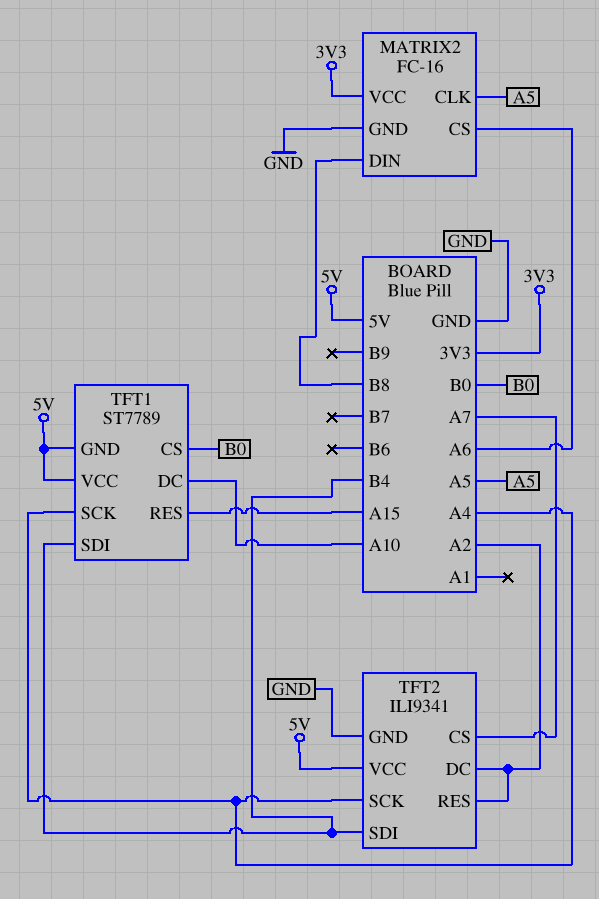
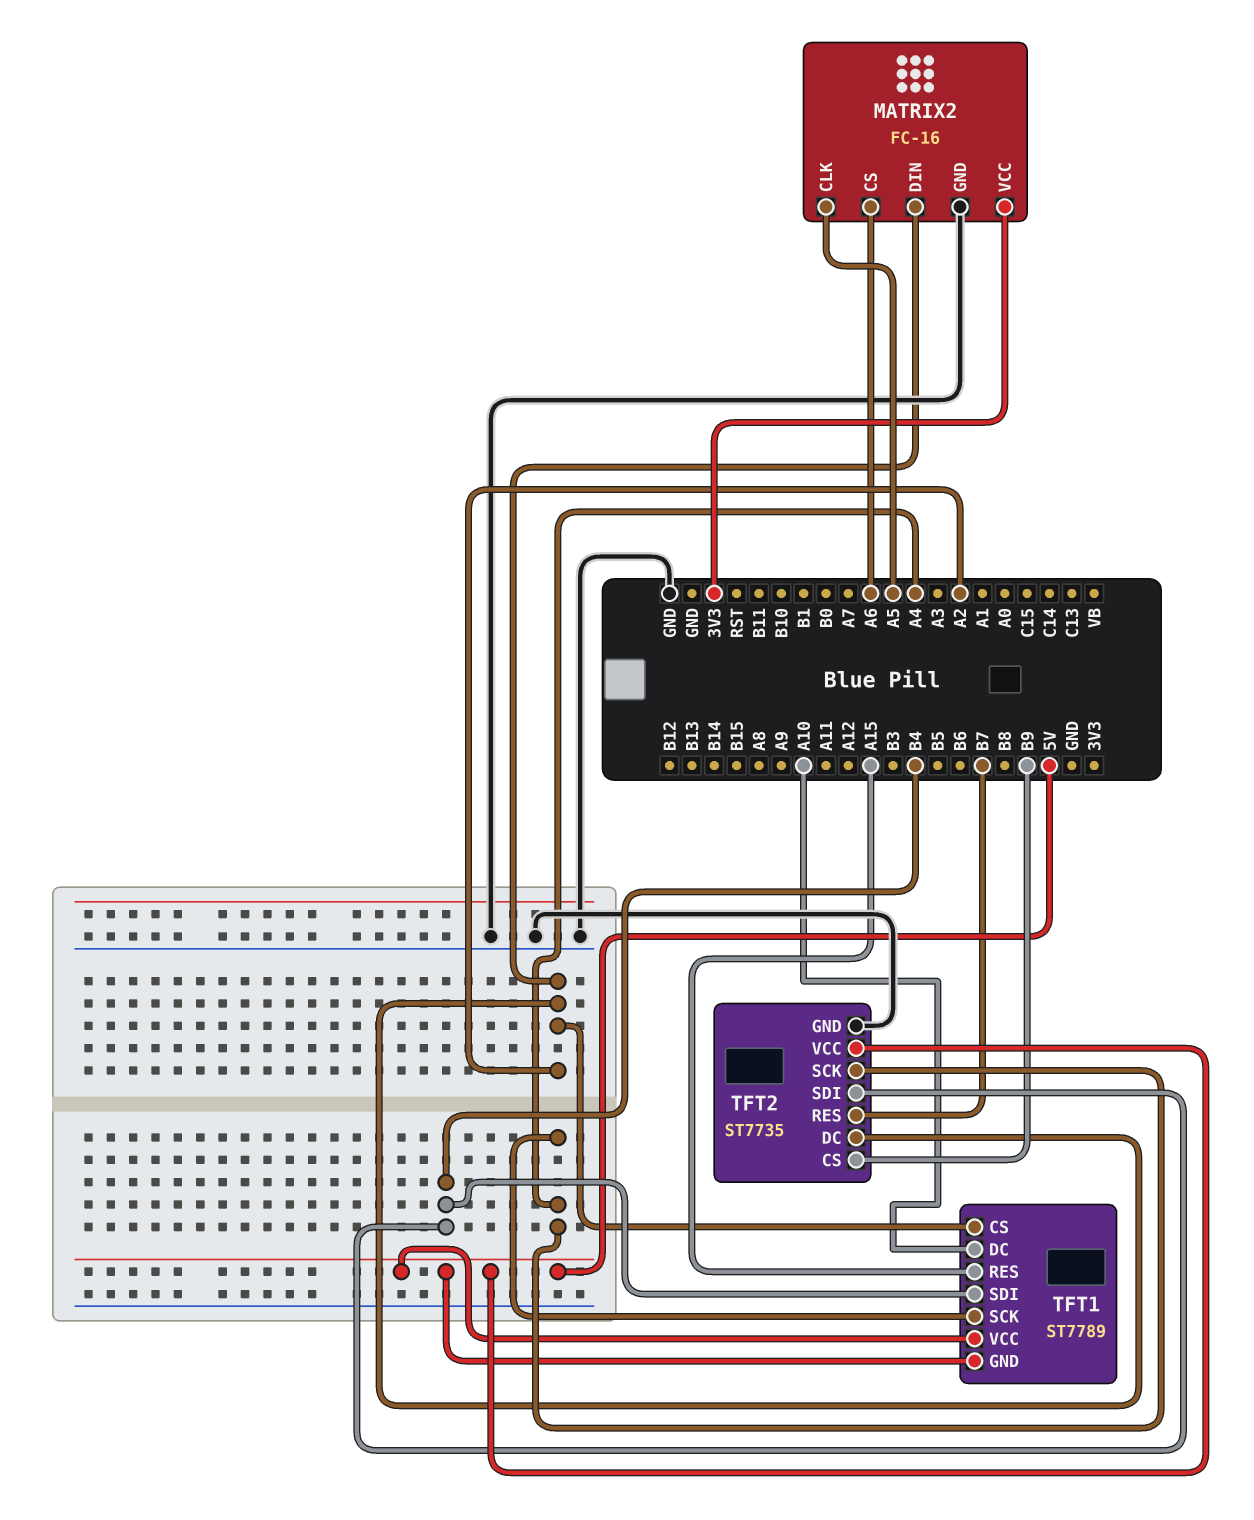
MATRIX2 pin DIN: B8 -> A2
TFT1 pin CS: B0 -> A2
TFT2: ILI9341 -> ST7735
TFT2 pin CS: A7 -> B9
TFT2 pin RES: A2 -> B7

